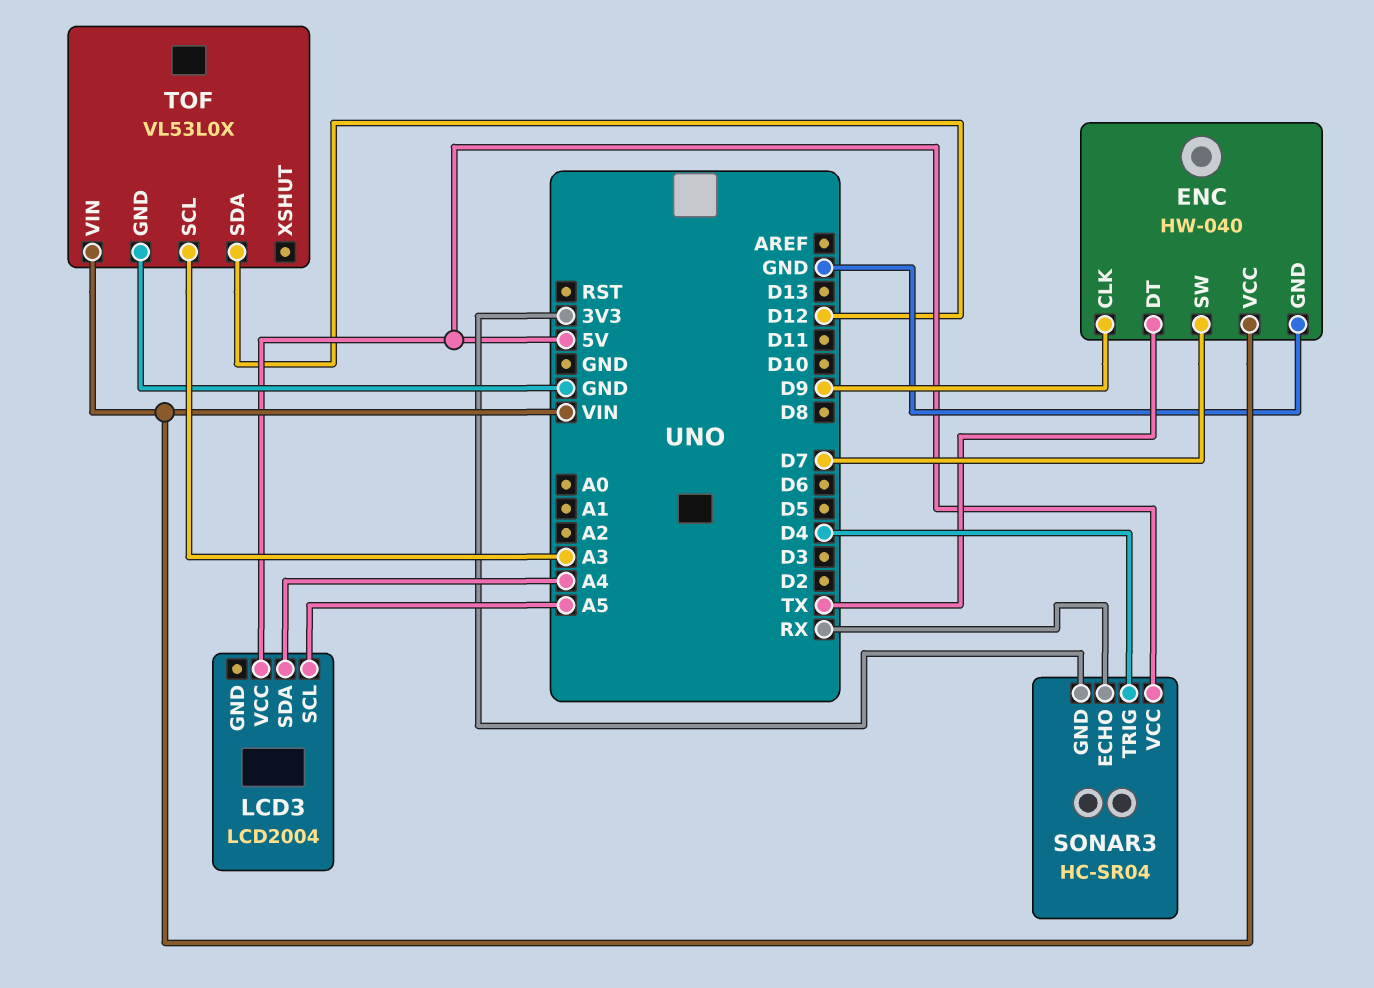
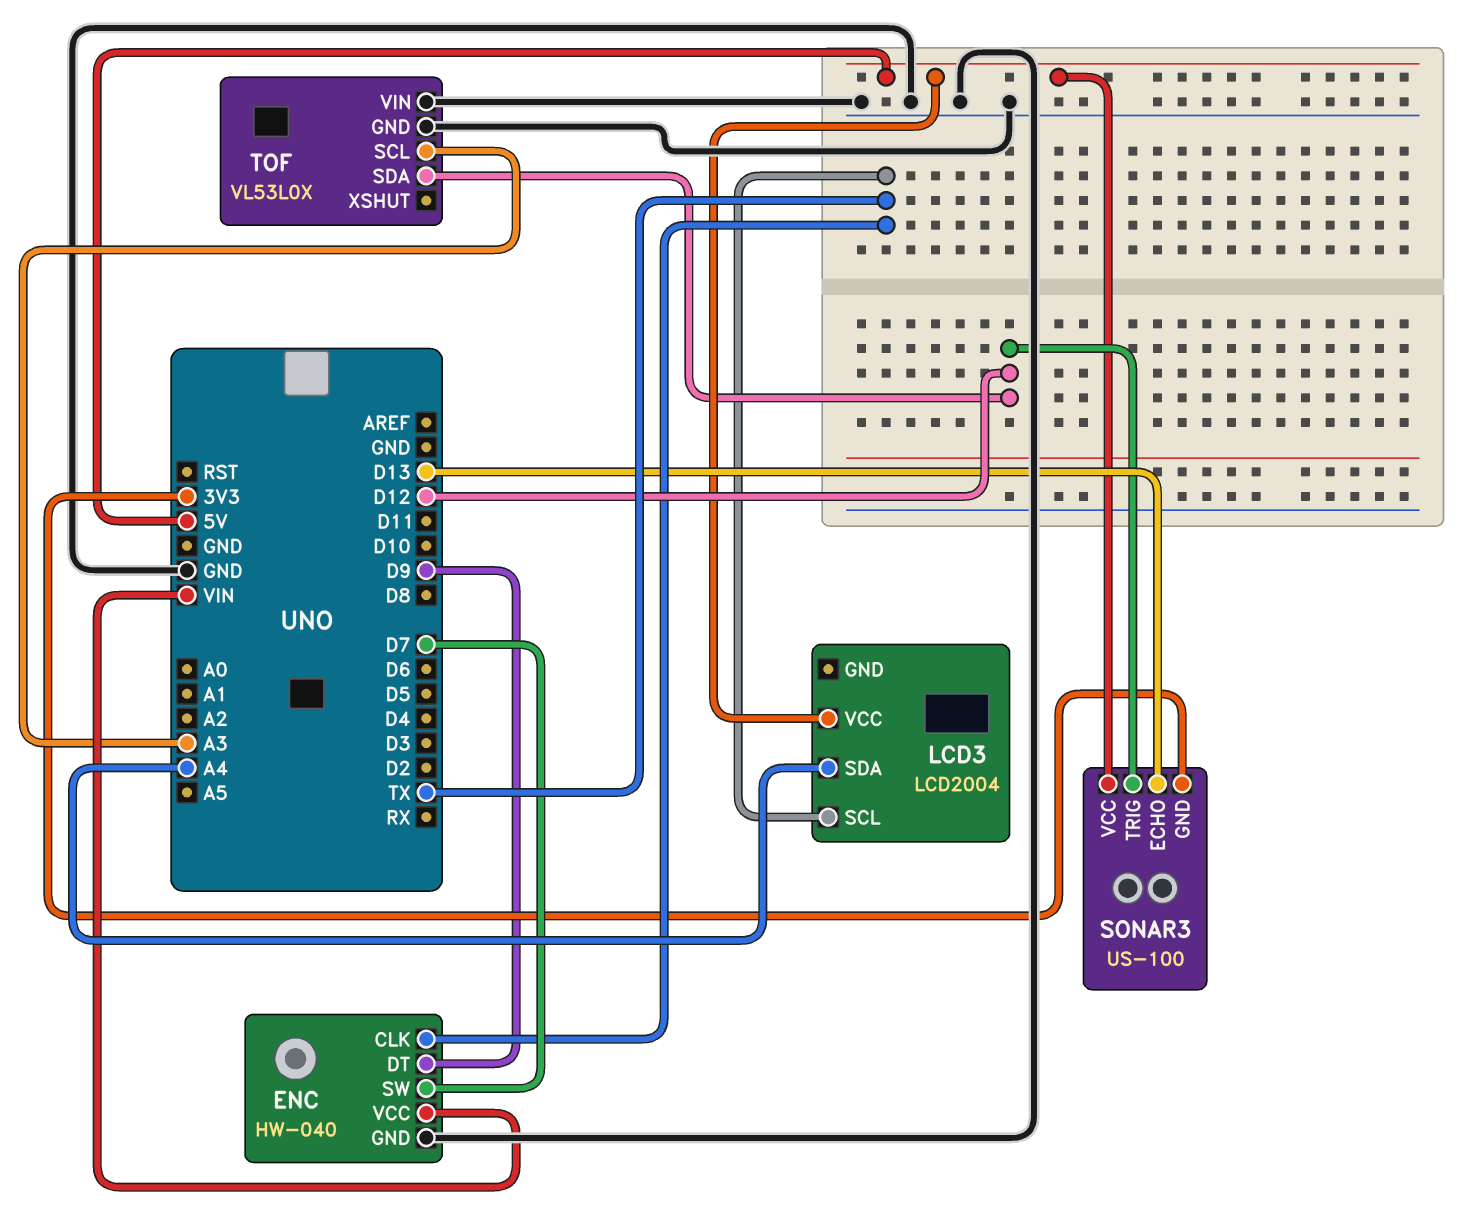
ENC pin CLK: D9 -> TX
ENC pin DT: TX -> D9
LCD3 pin SCL: A5 -> TX
SONAR3: HC-SR04 -> US-100
SONAR3 pin ECHO: RX -> D13
SONAR3 pin TRIG: D4 -> D12
TOF pin VIN: VIN -> GND

